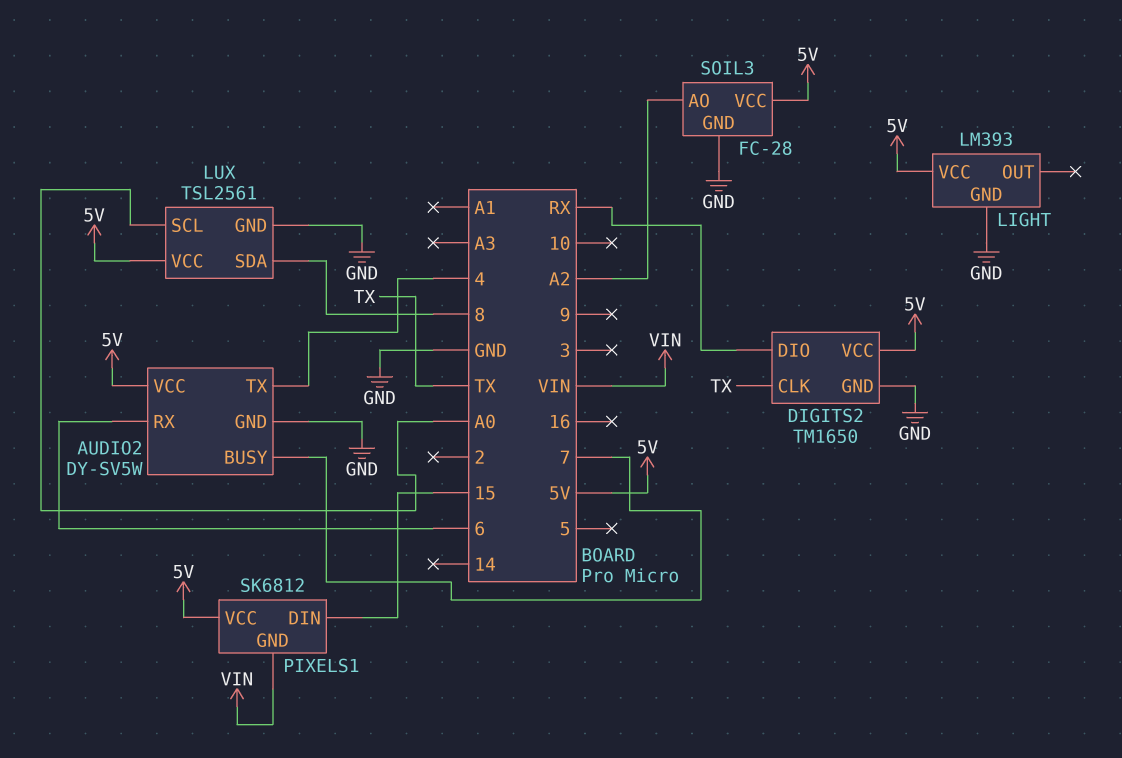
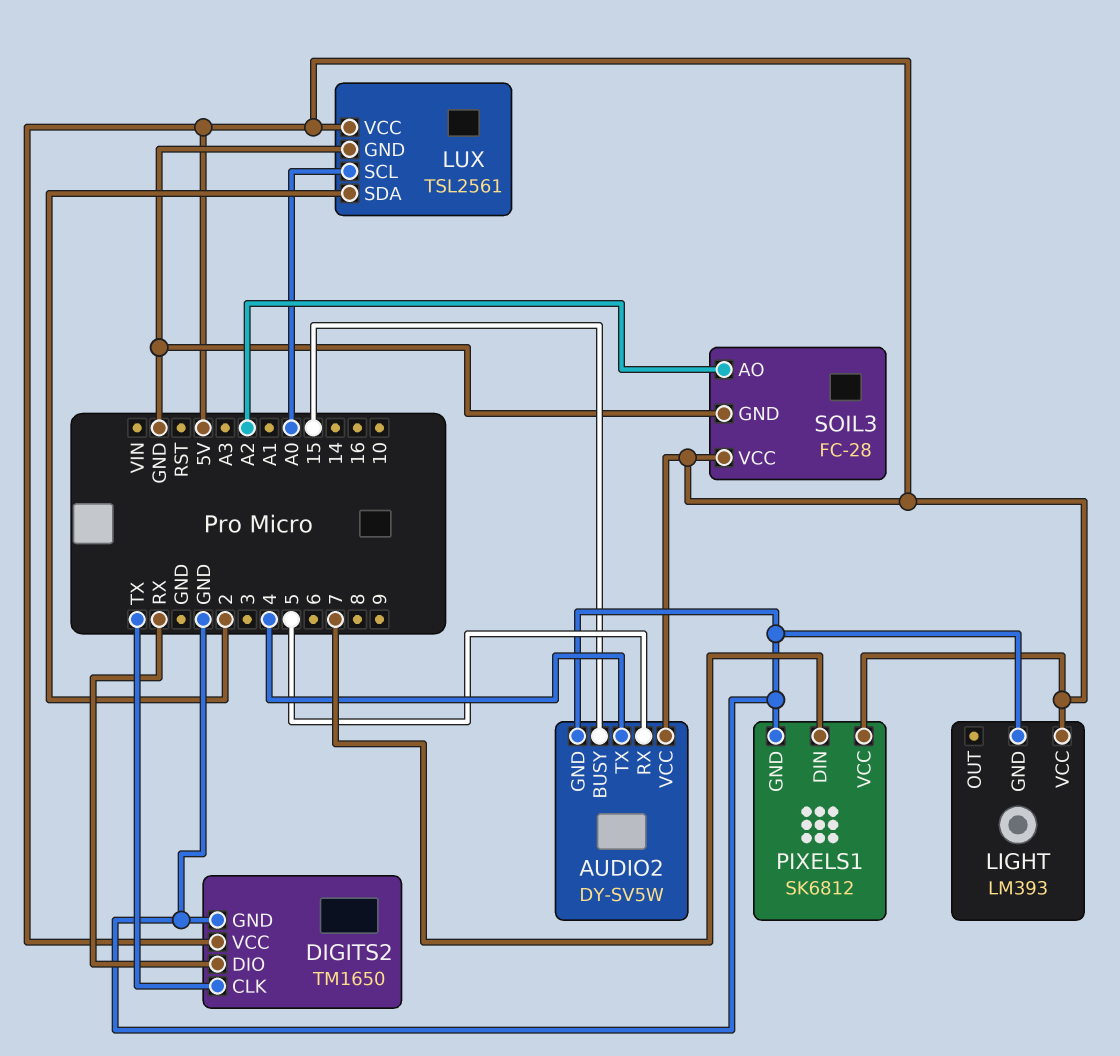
AUDIO2 pin BUSY: 7 -> 15
AUDIO2 pin RX: 6 -> 5
LUX pin SDA: 8 -> 2
PIXELS1 pin DIN: 15 -> 7
PIXELS1 pin GND: VIN -> GND

